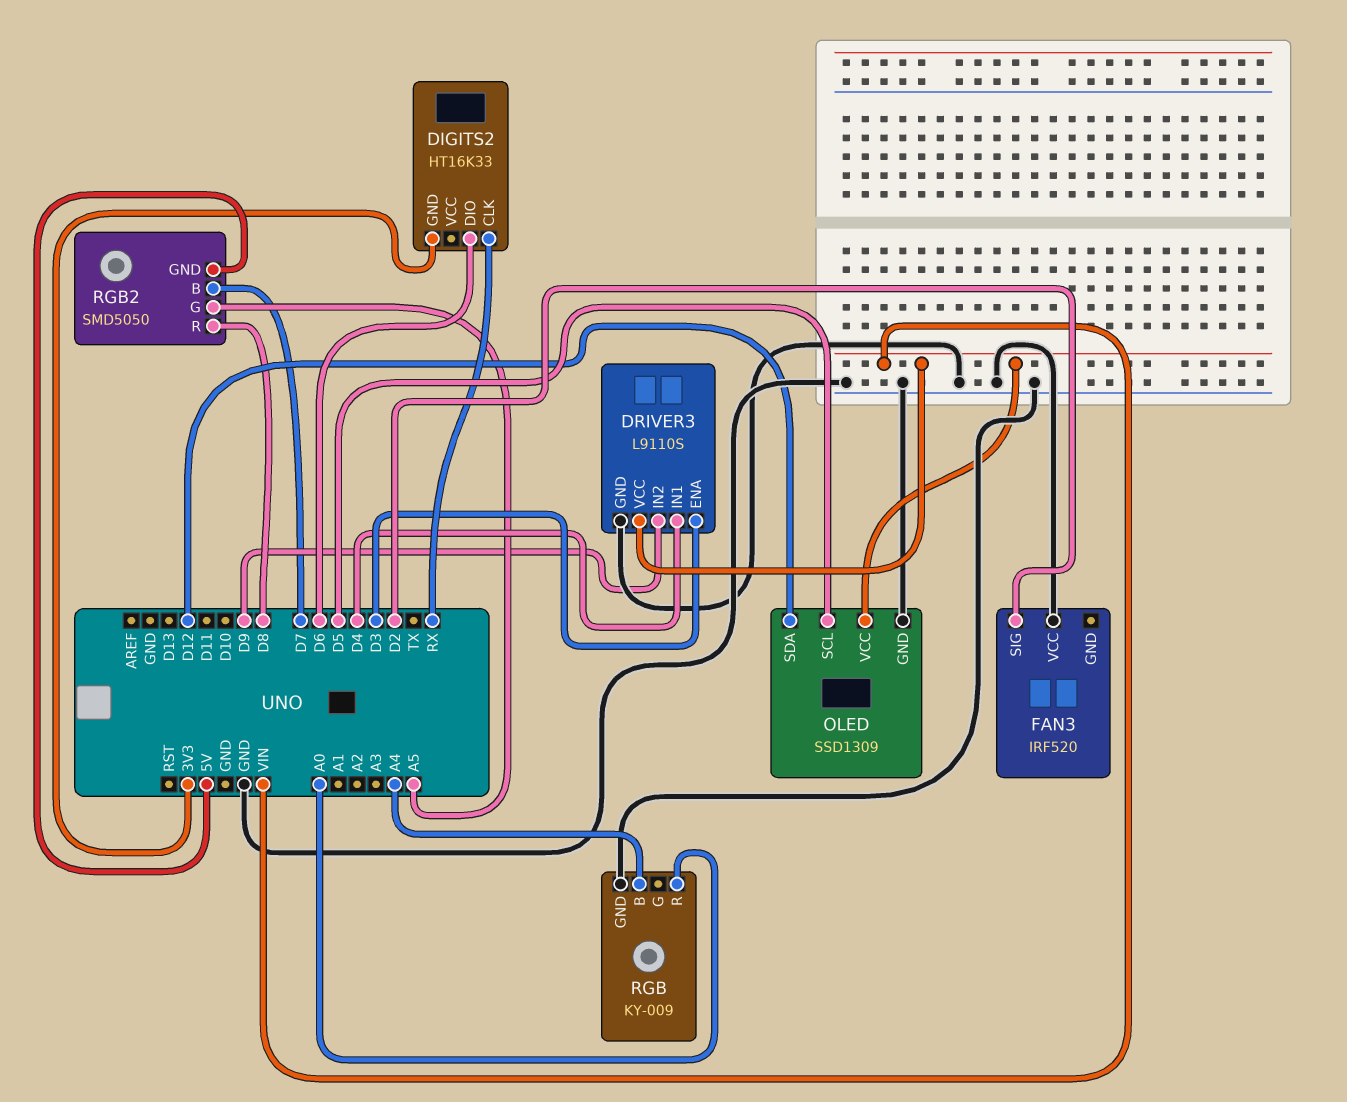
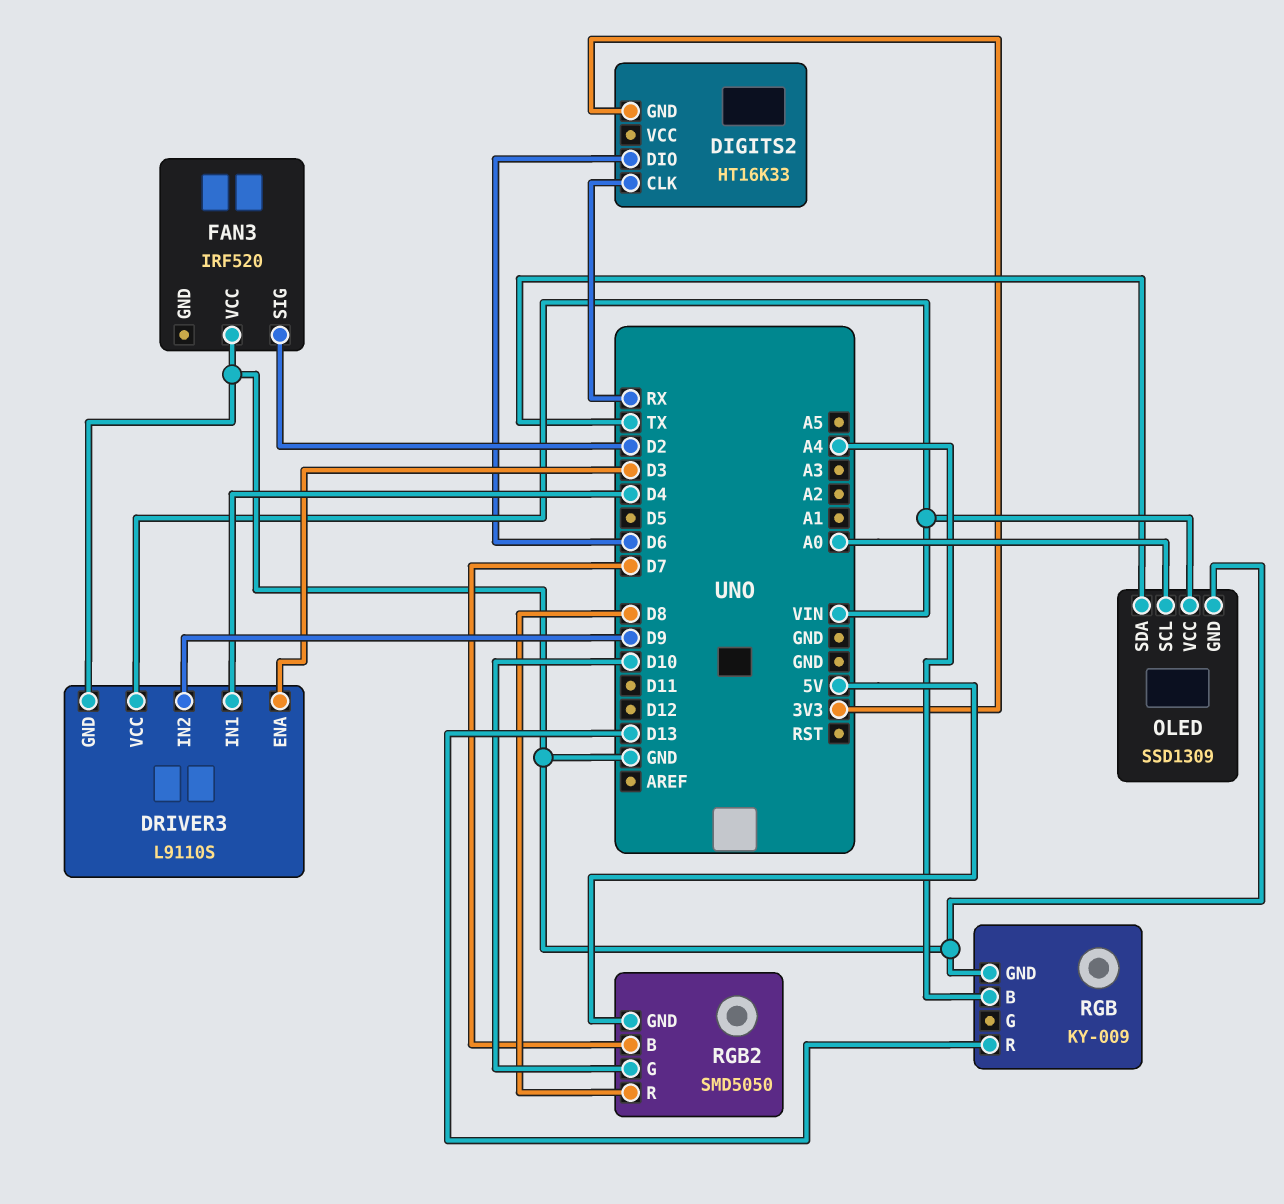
OLED pin SCL: D5 -> A0
OLED pin SDA: D12 -> TX
RGB pin R: A0 -> D13
RGB2 pin G: A5 -> D10

